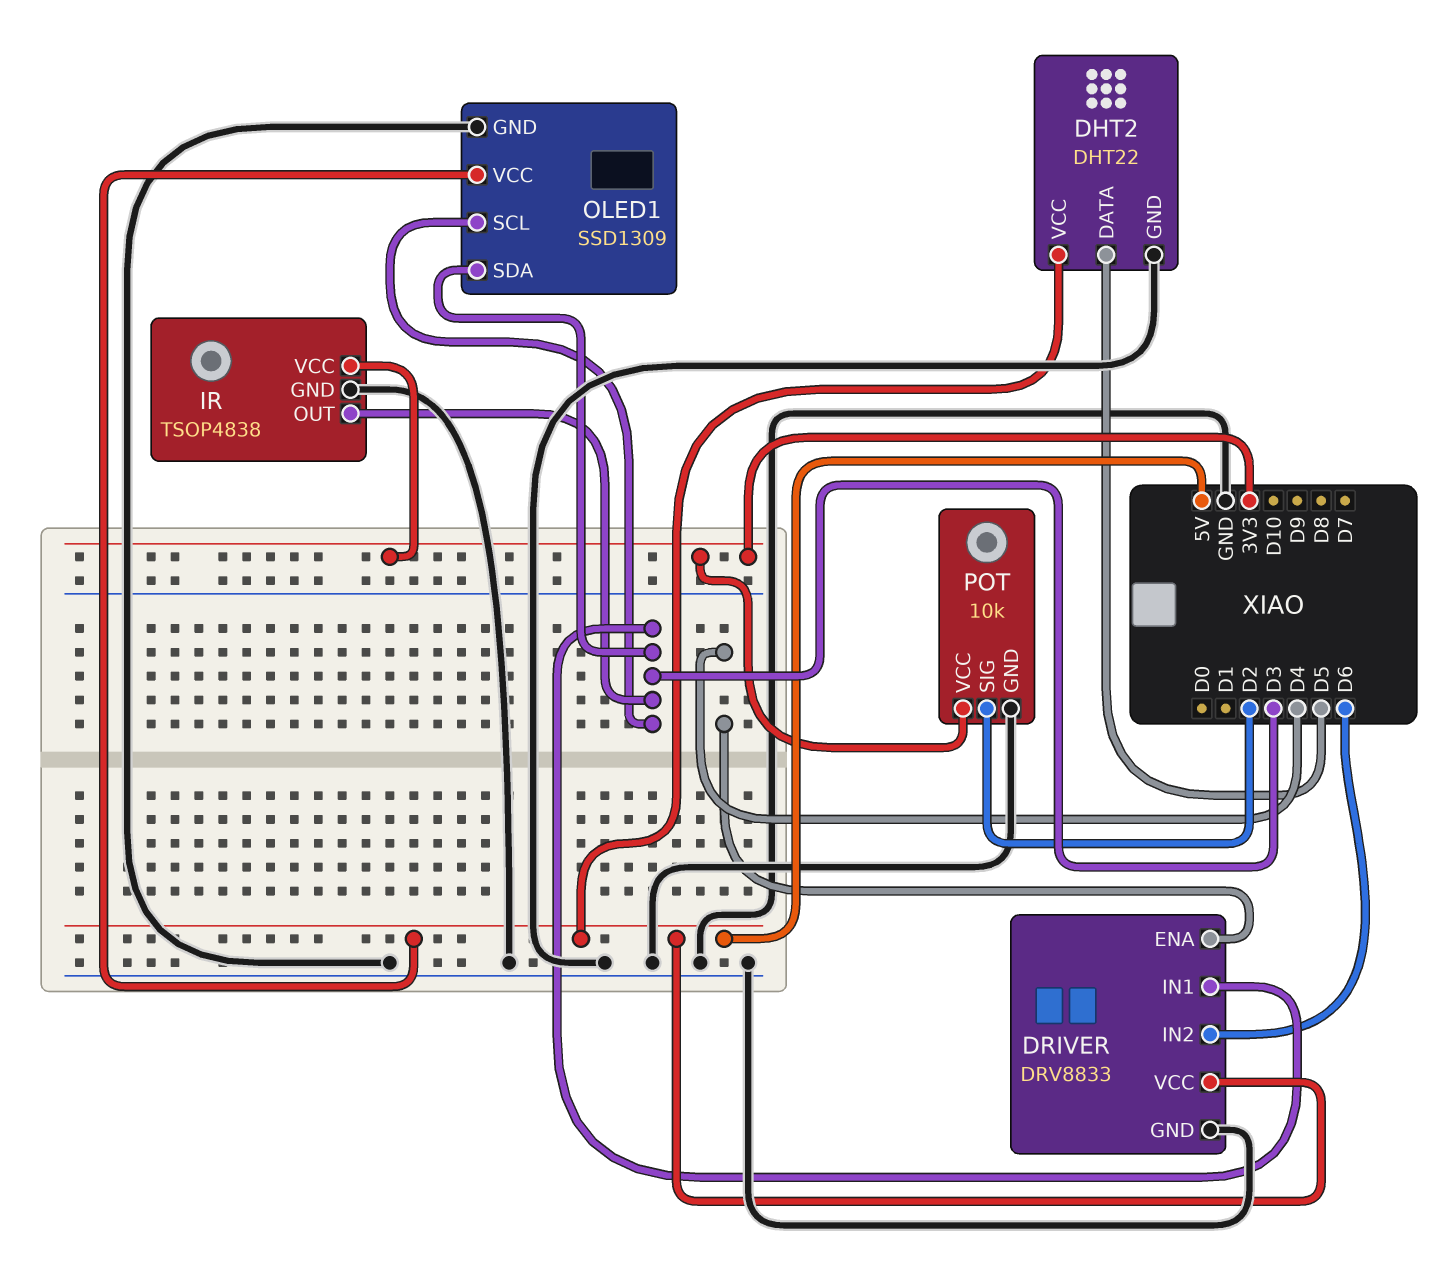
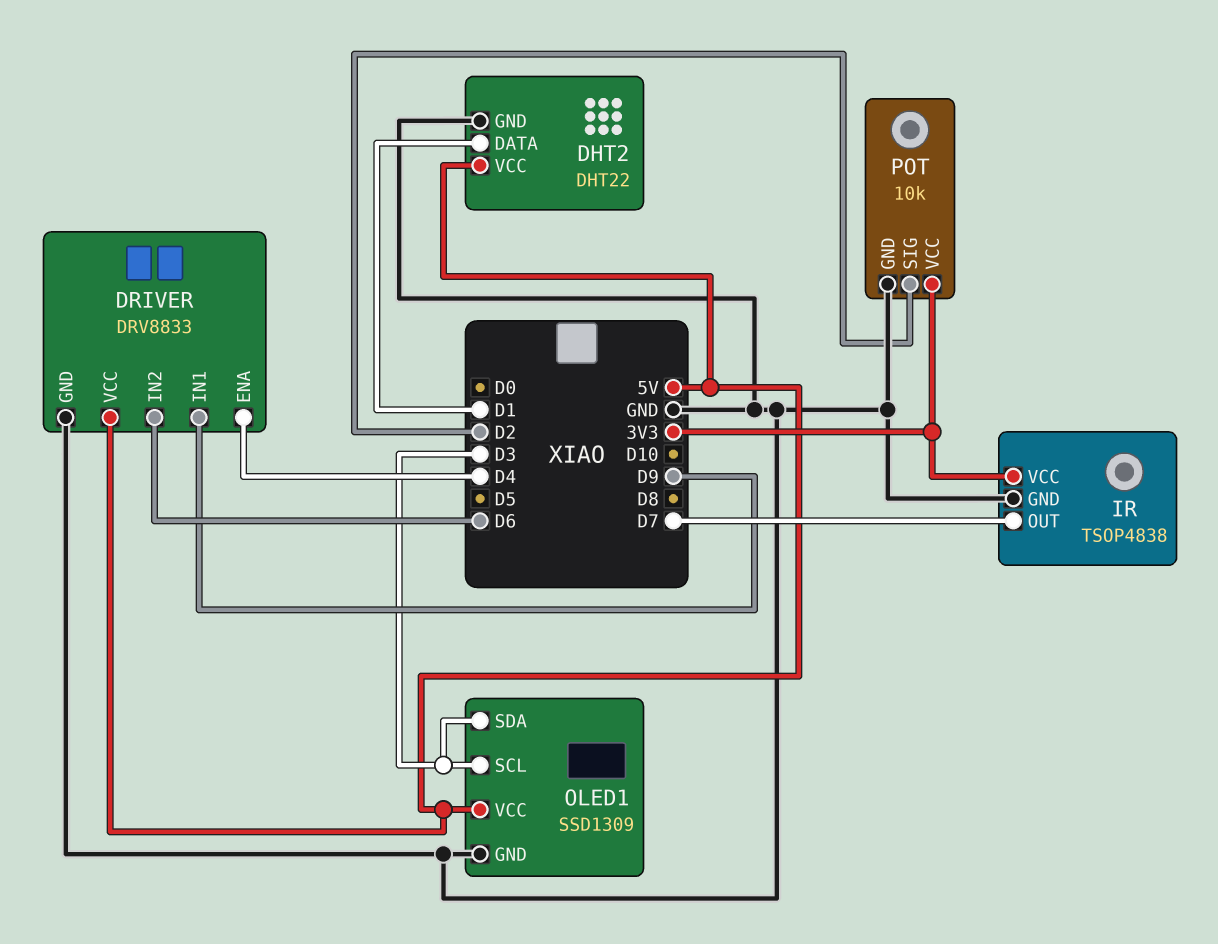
DHT2 pin DATA: D5 -> D1
DRIVER pin IN1: D3 -> D9
IR pin OUT: D3 -> D7

